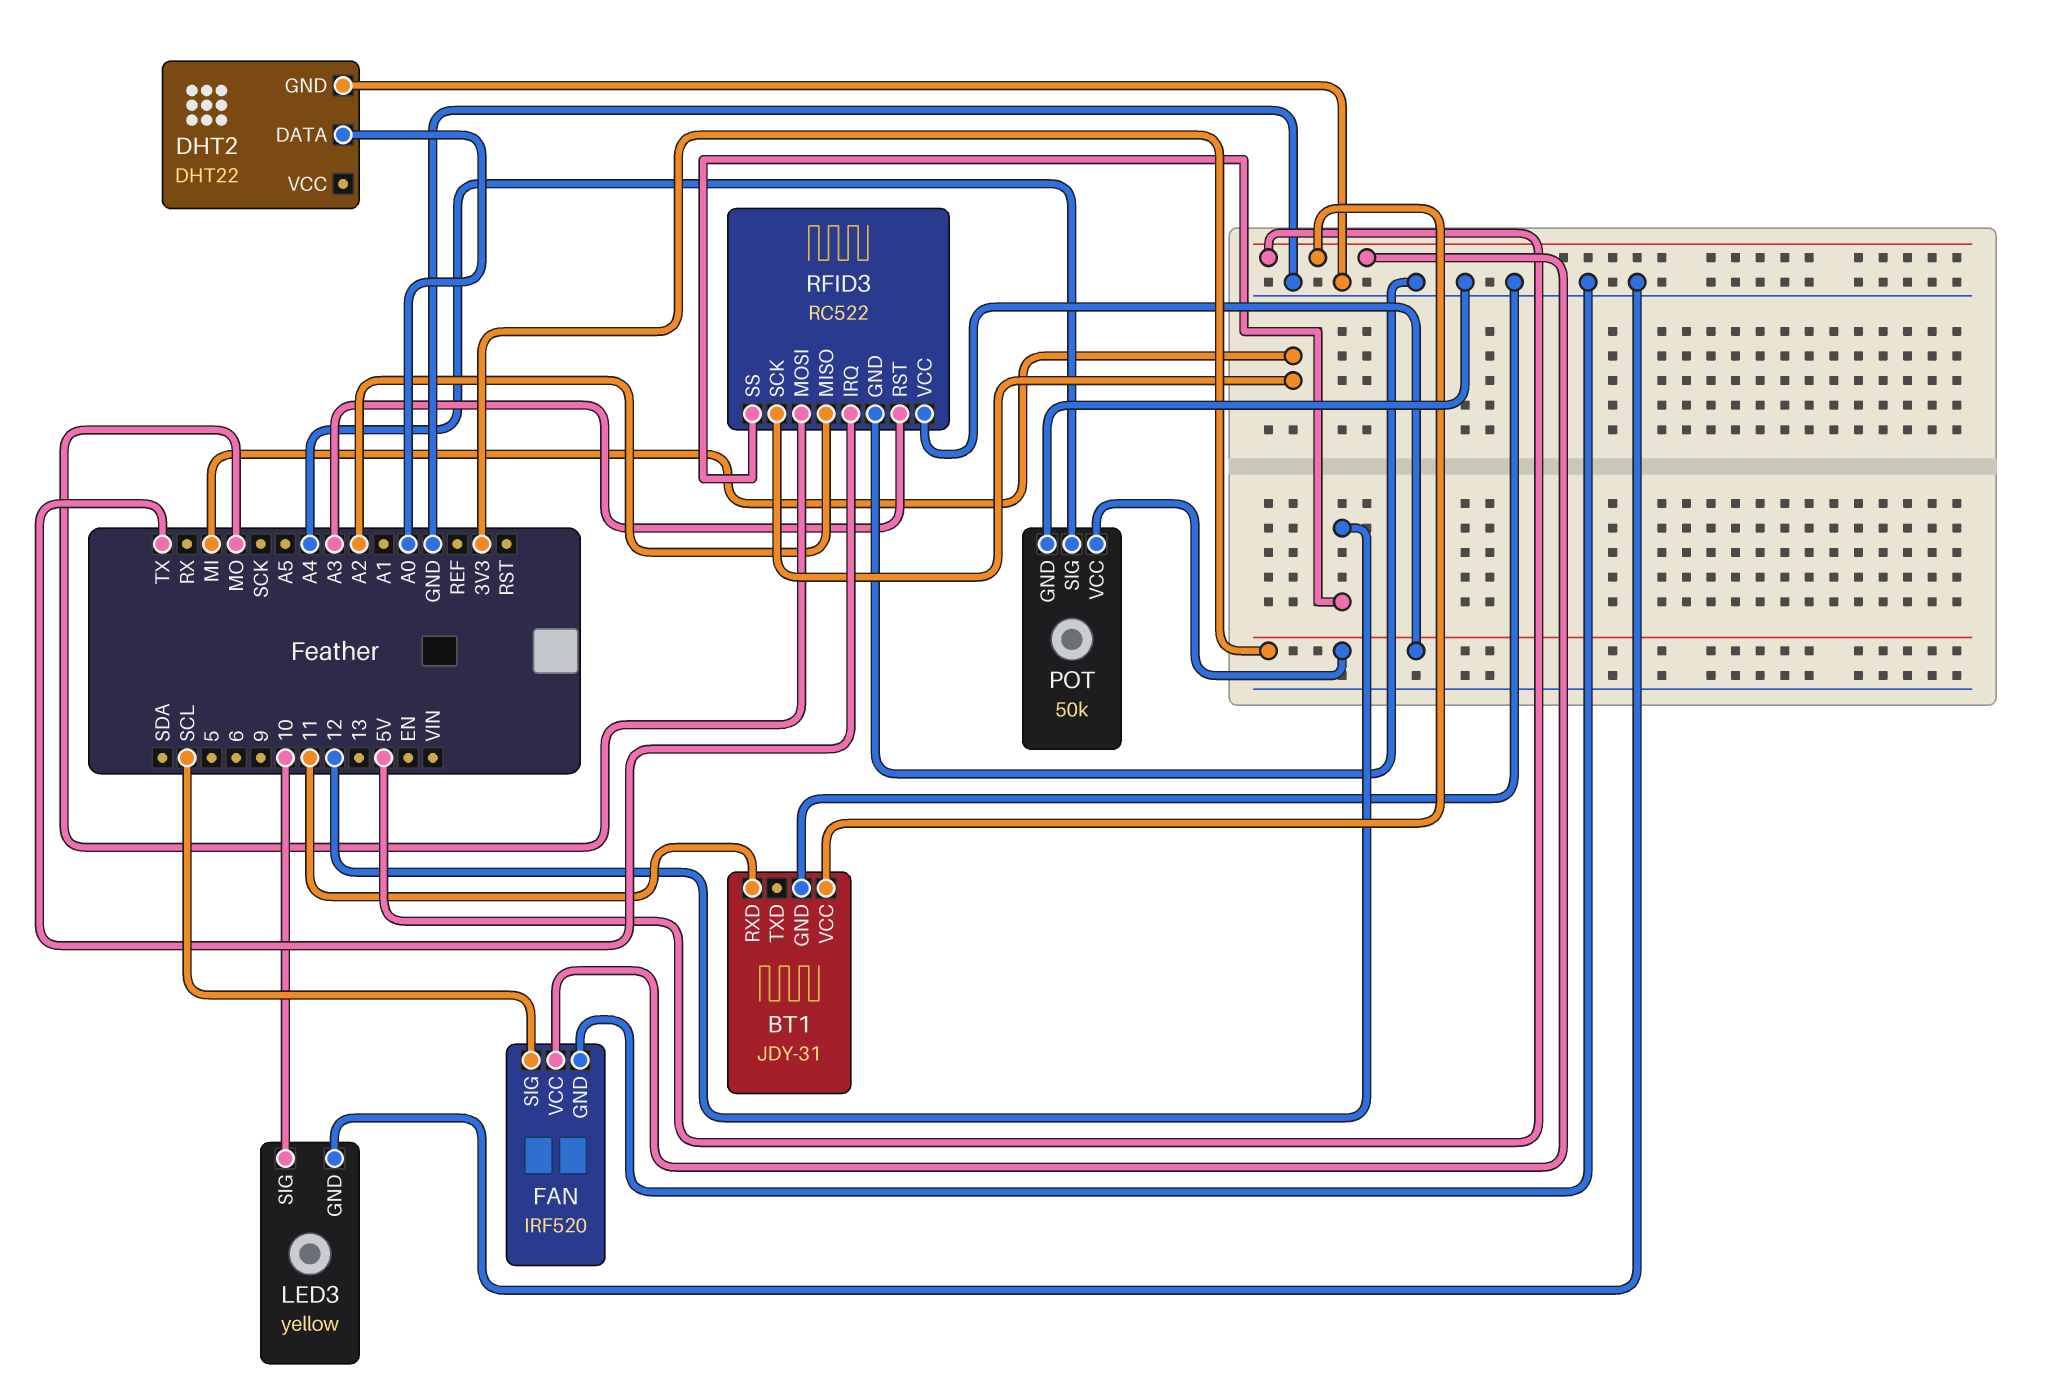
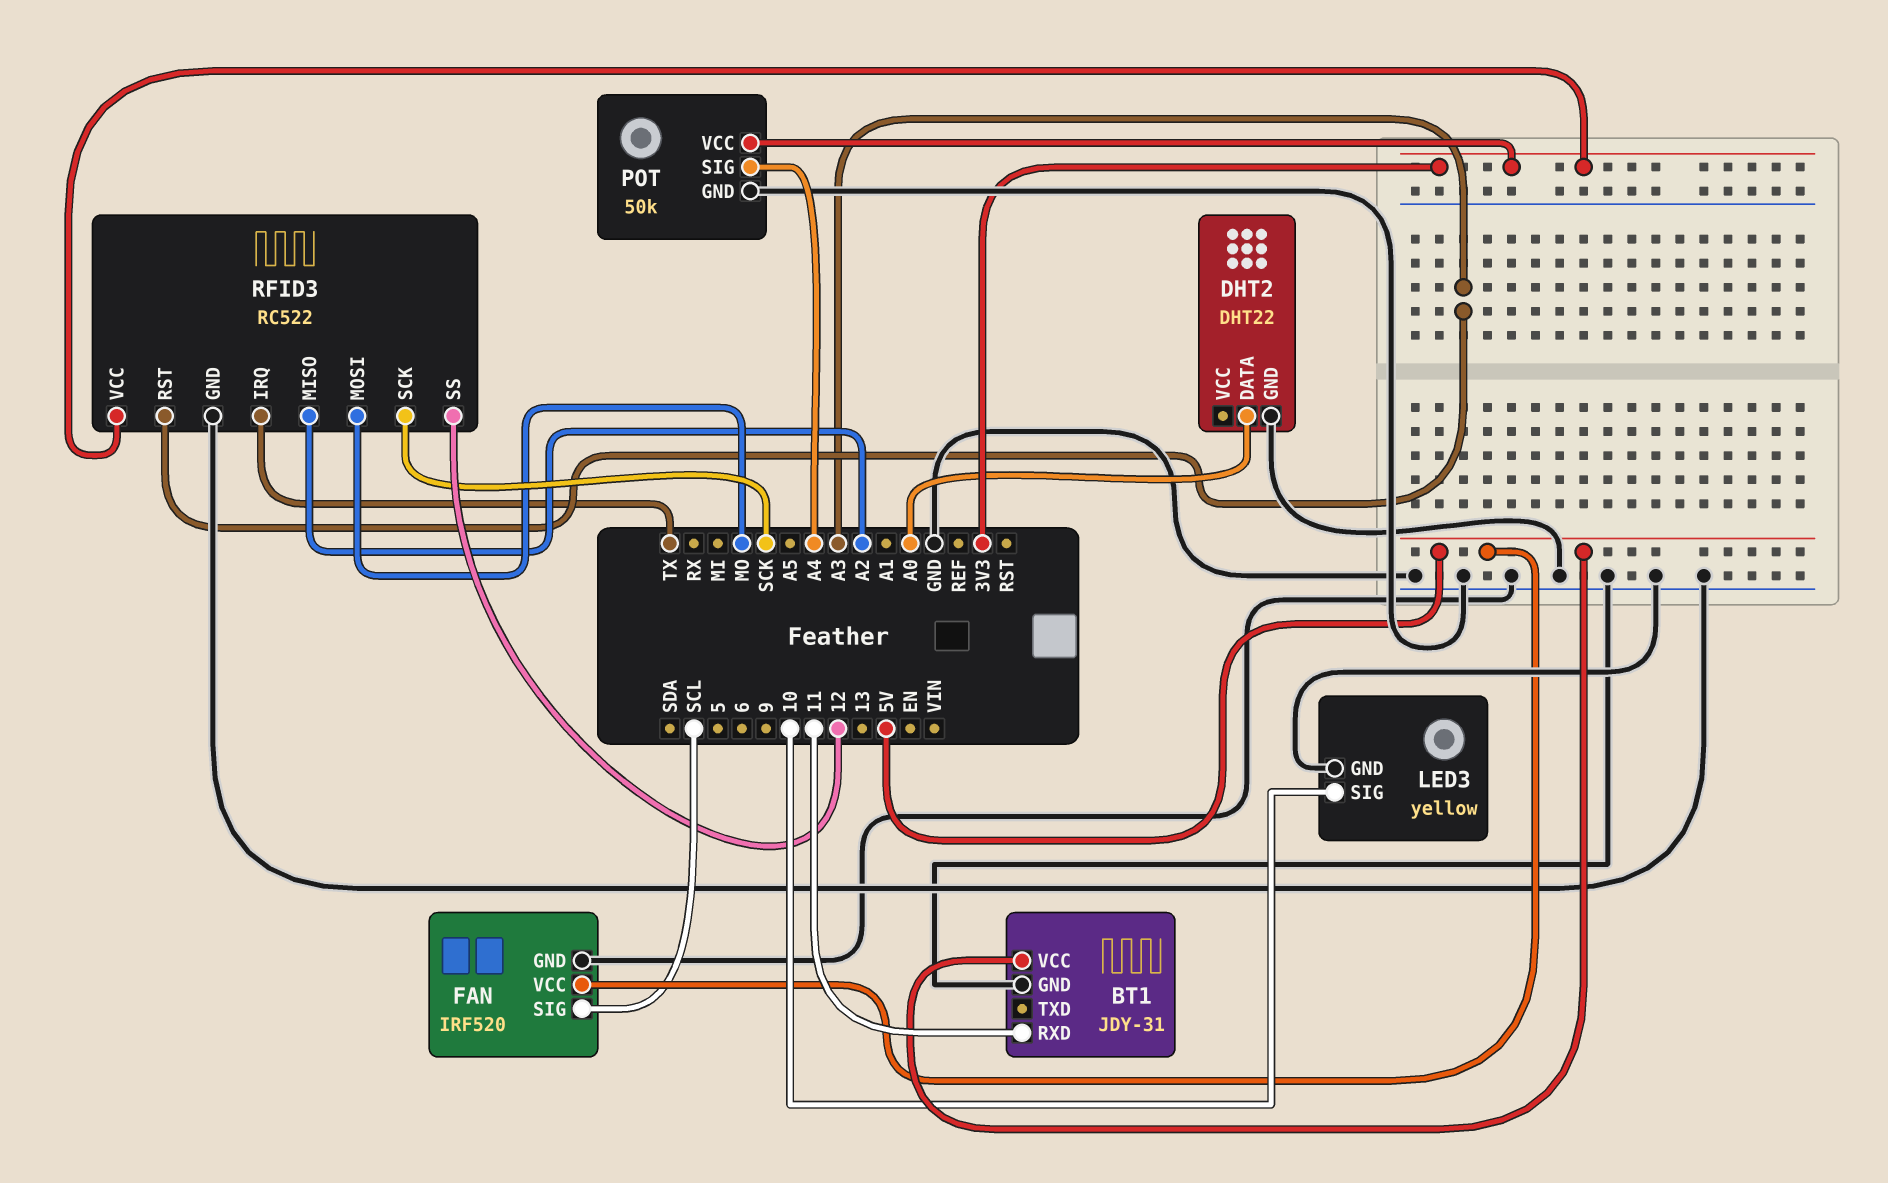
RFID3 pin SCK: MI -> SCK

